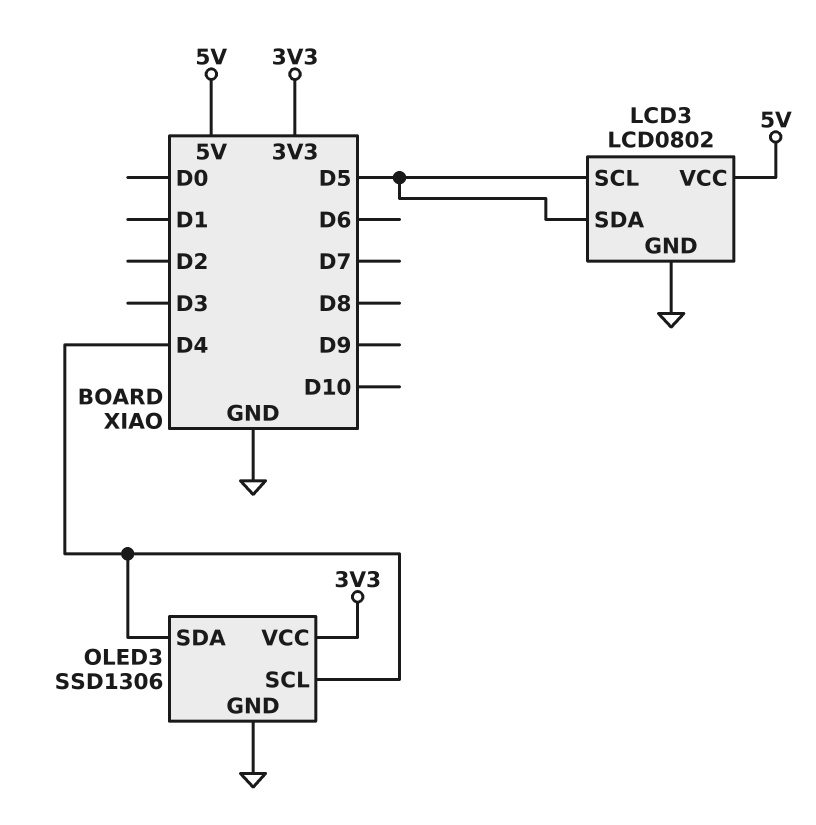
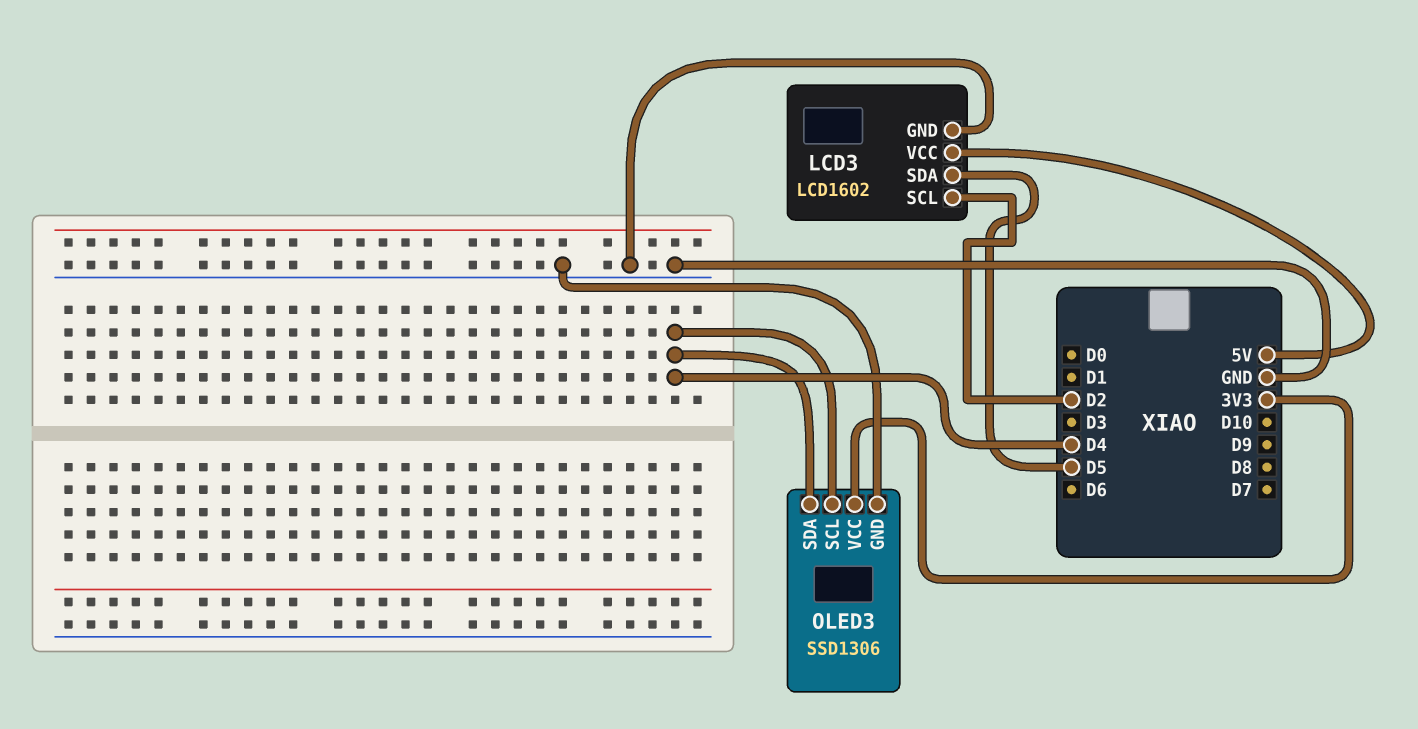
LCD3: LCD0802 -> LCD1602
LCD3 pin SCL: D5 -> D2

